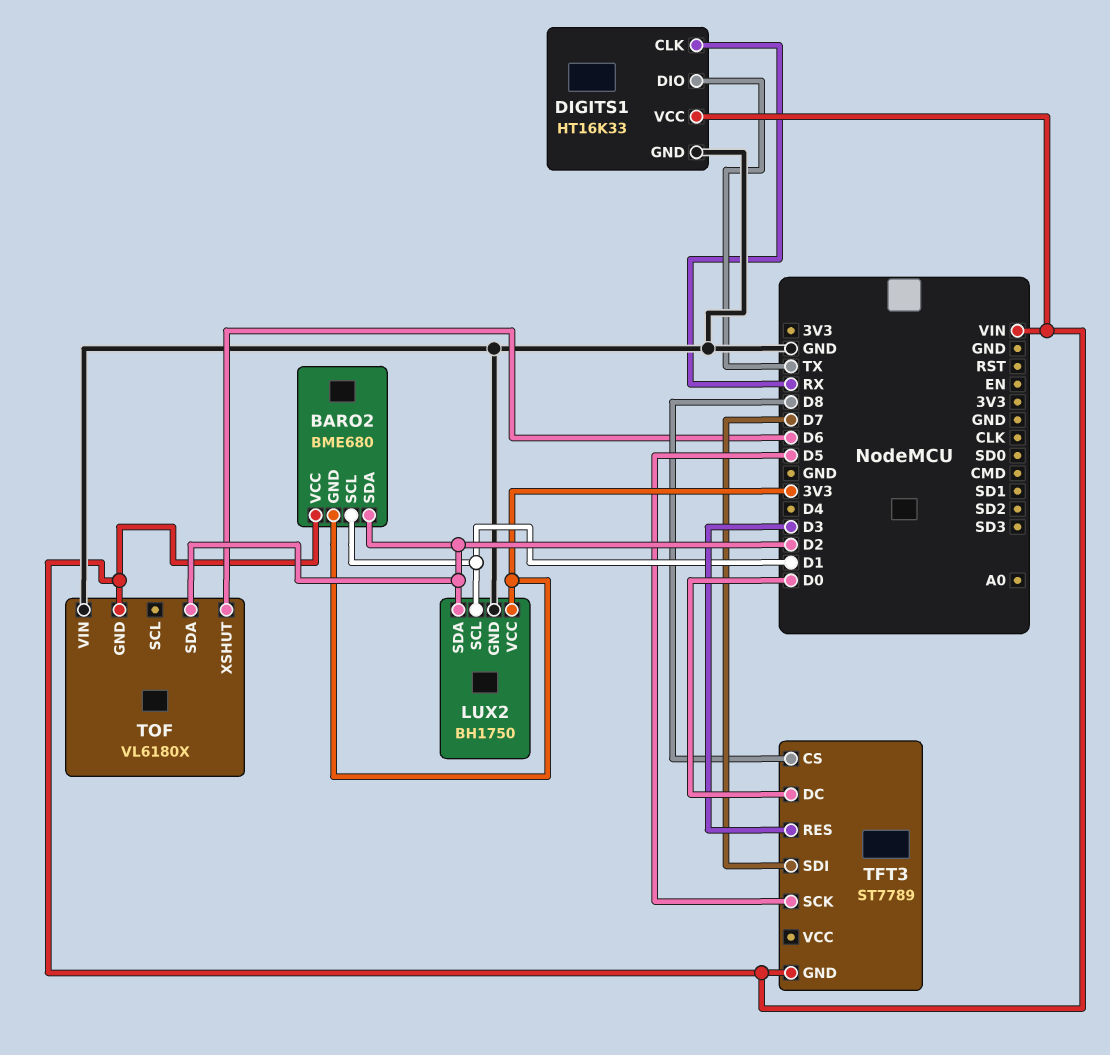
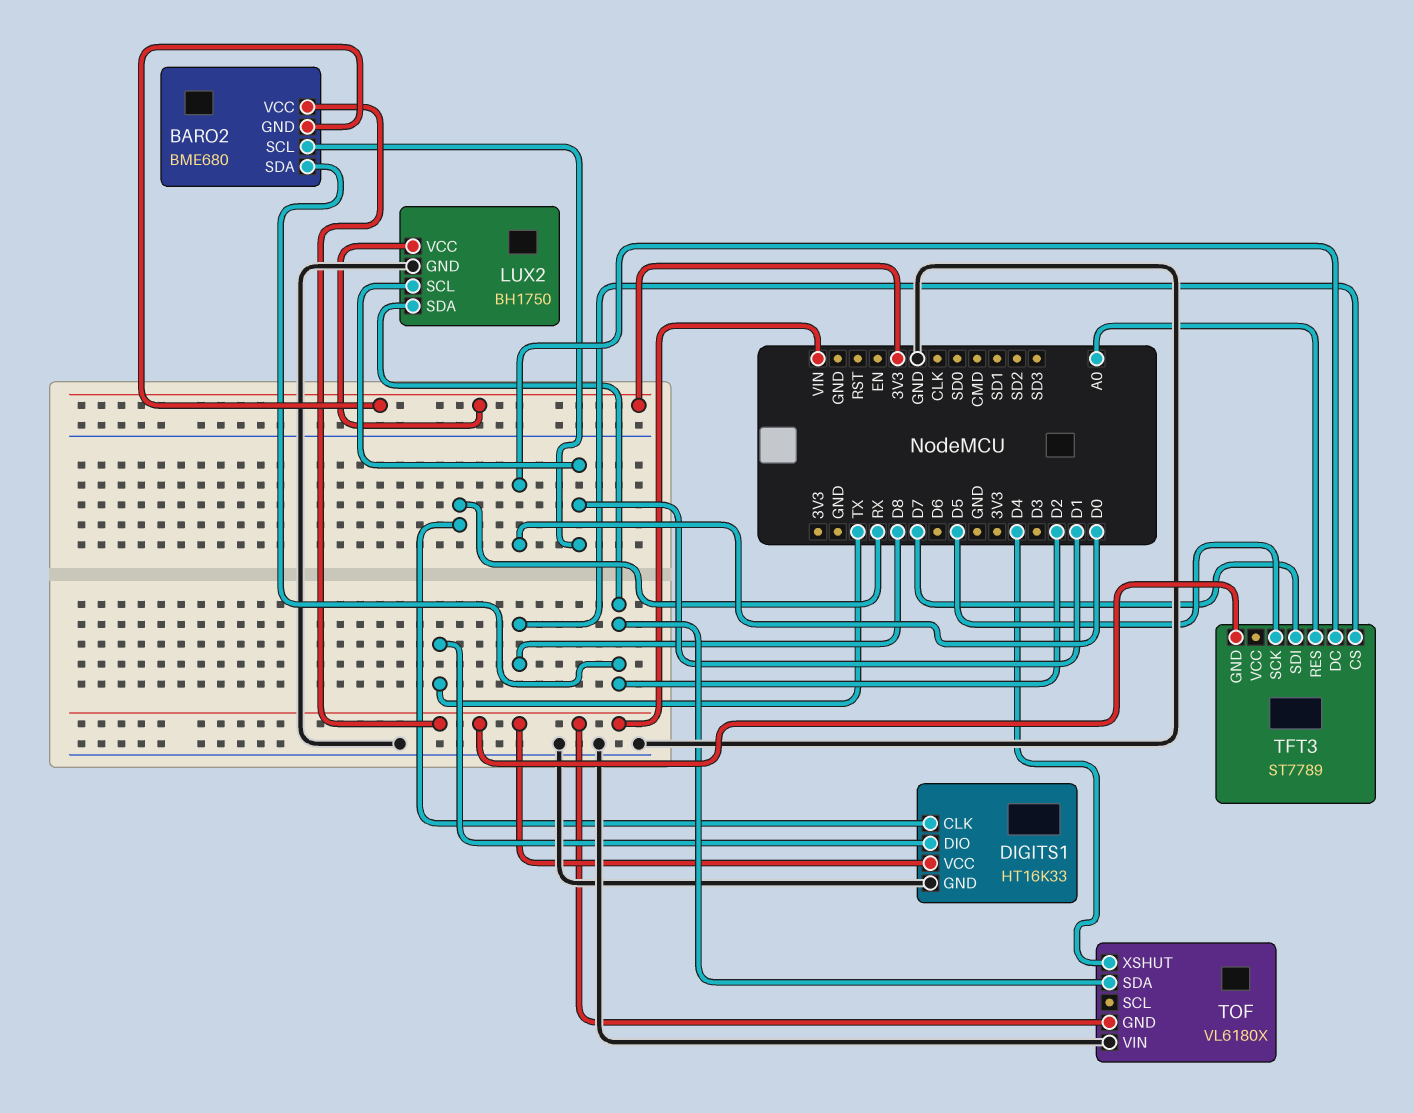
TFT3 pin RES: D3 -> A0
TOF pin XSHUT: D6 -> D4

